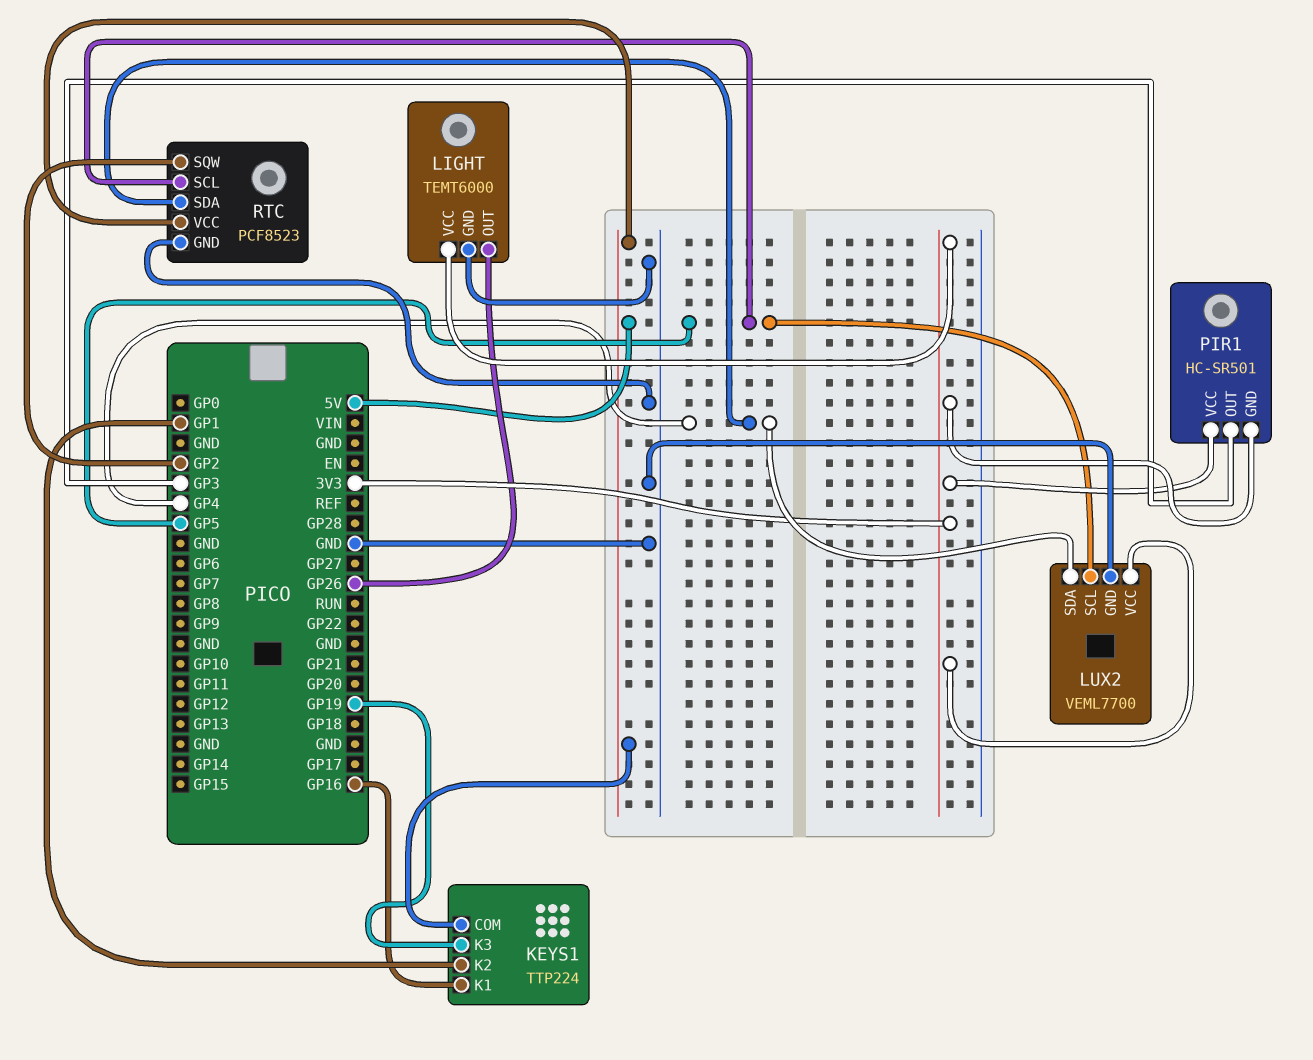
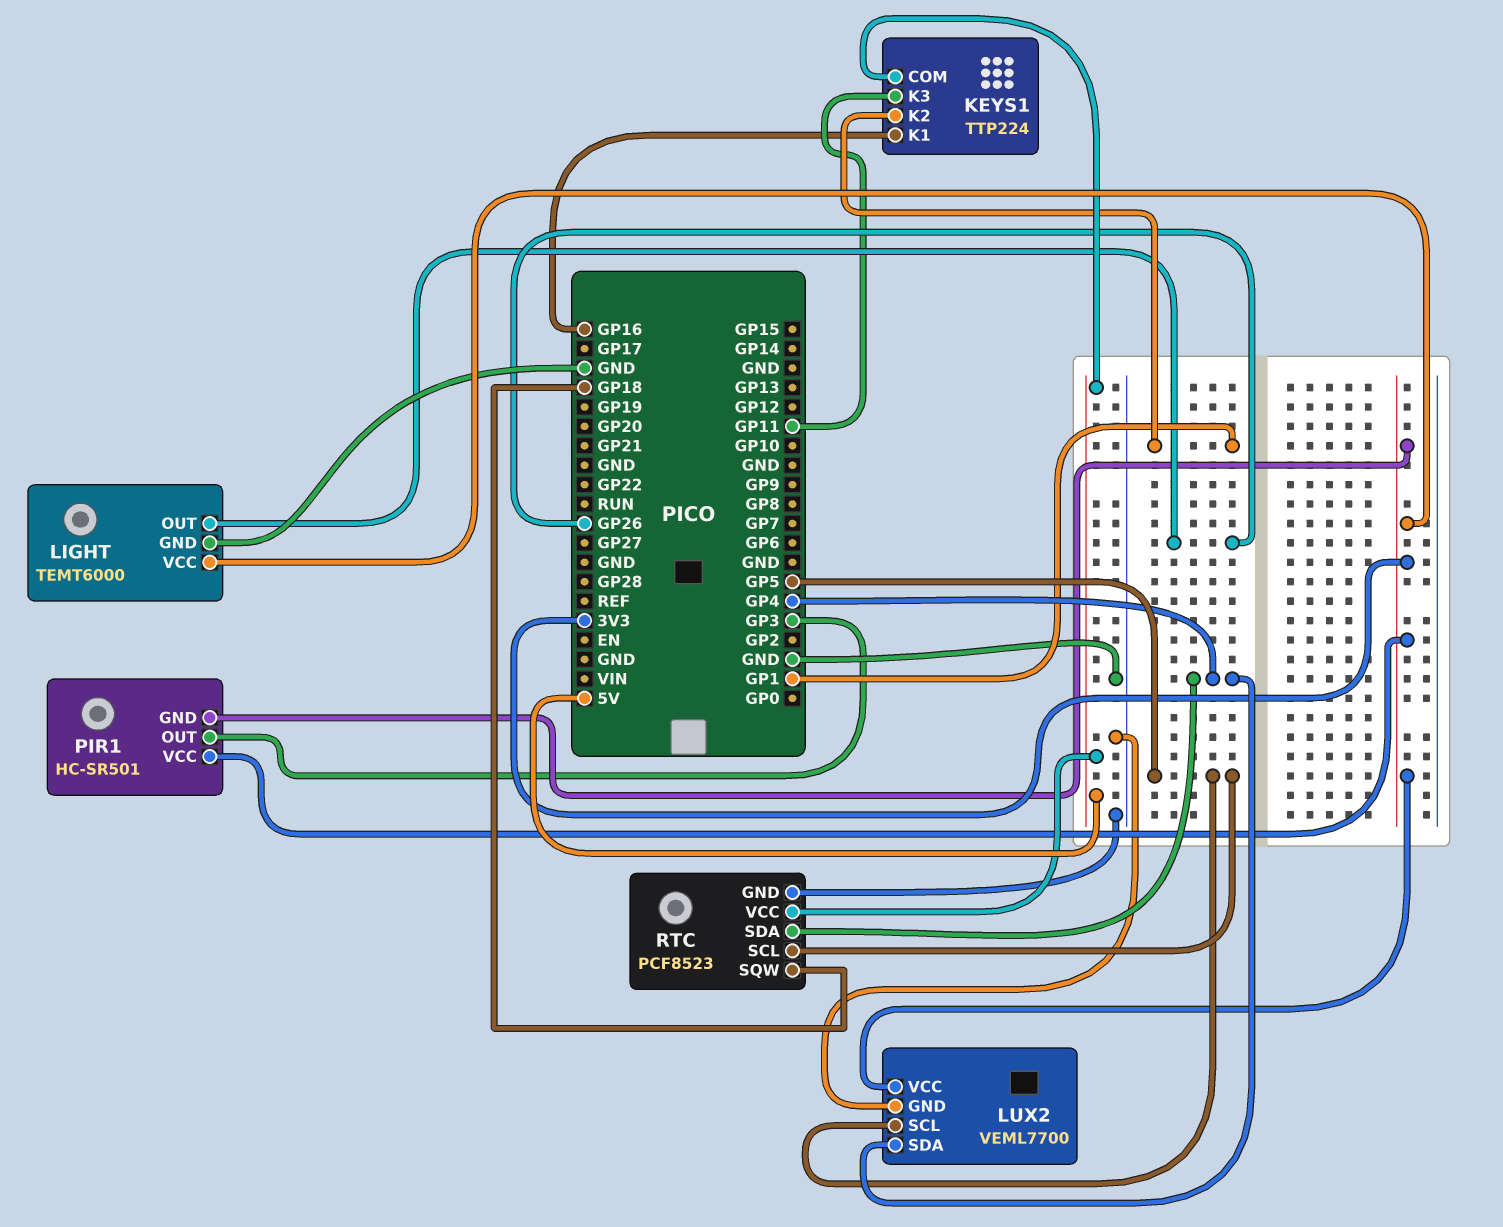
KEYS1 pin K3: GP19 -> GP11
RTC pin SQW: GP2 -> GP18

